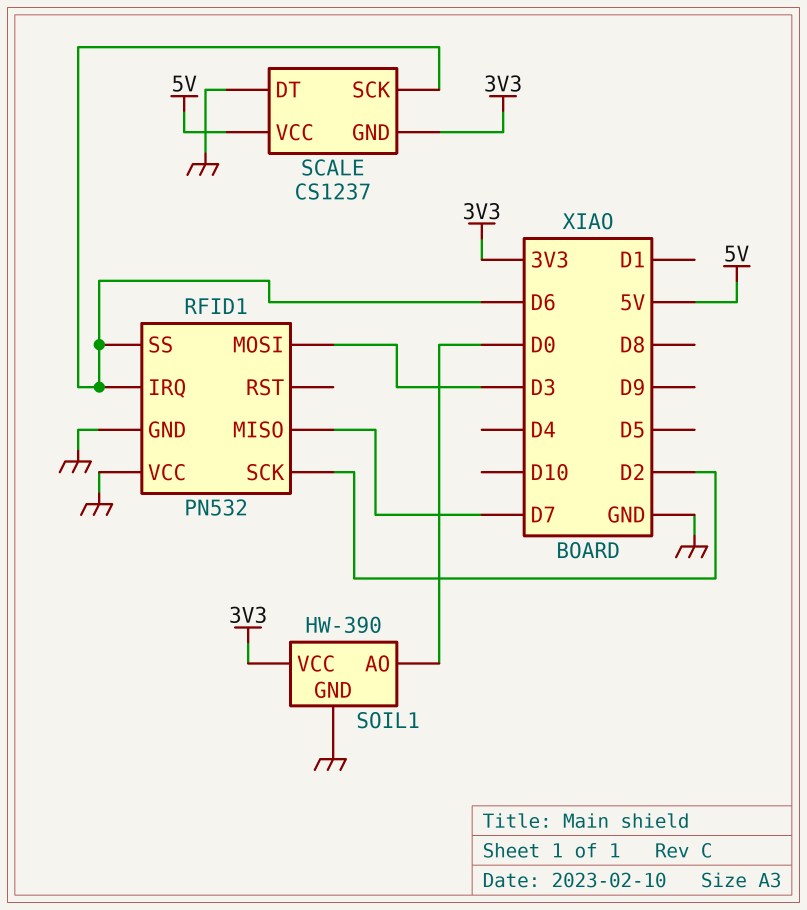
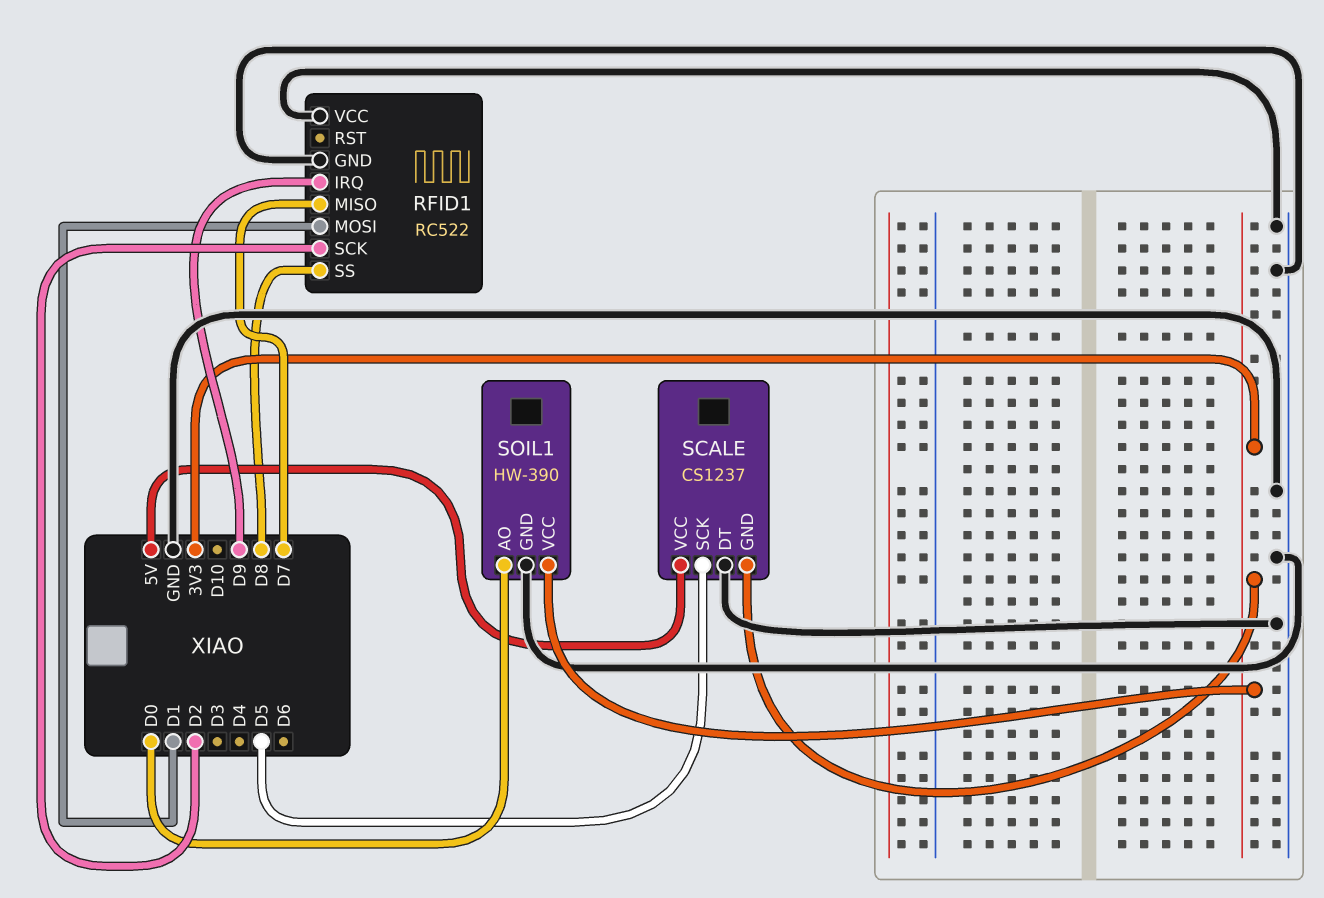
RFID1: PN532 -> RC522
RFID1 pin IRQ: D6 -> D9
RFID1 pin MOSI: D3 -> D1
RFID1 pin SS: D6 -> D8
SCALE pin SCK: D6 -> D5

